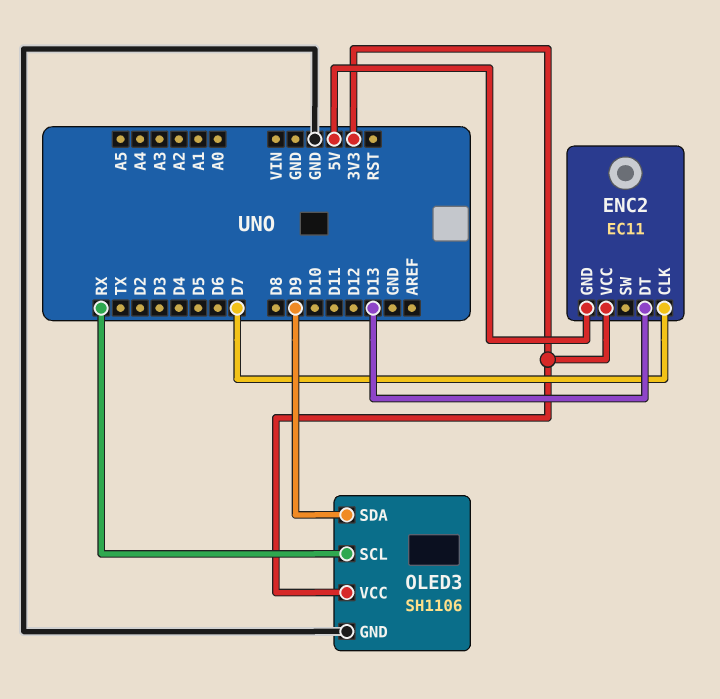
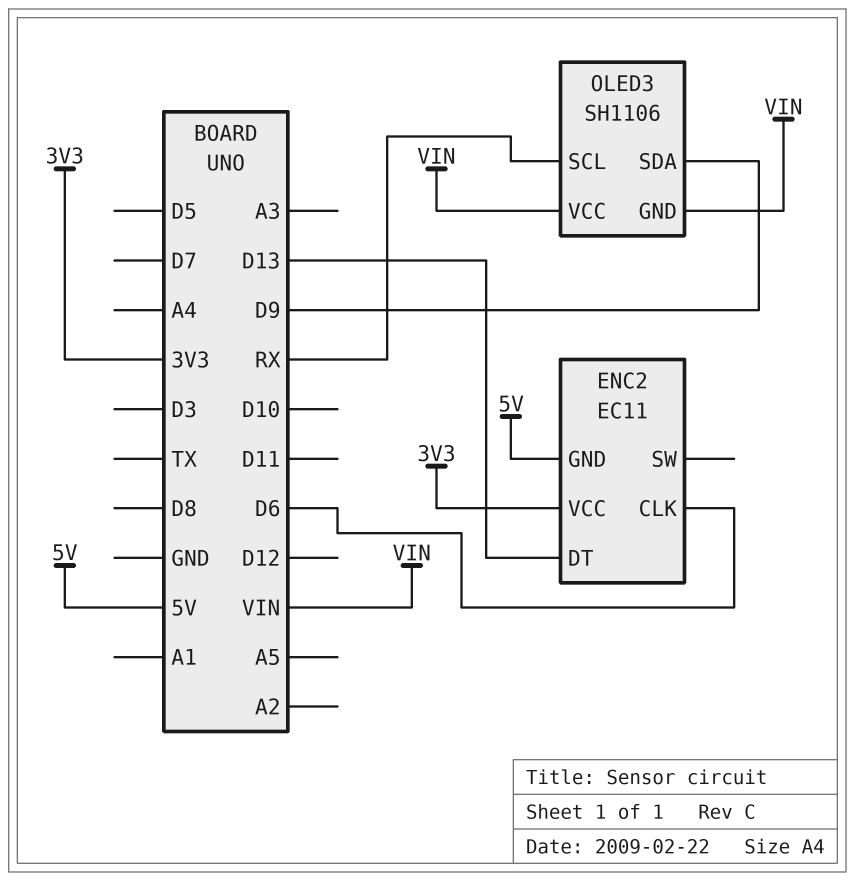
ENC2 pin CLK: D7 -> D6
OLED3 pin GND: GND -> VIN
OLED3 pin VCC: 3V3 -> VIN

